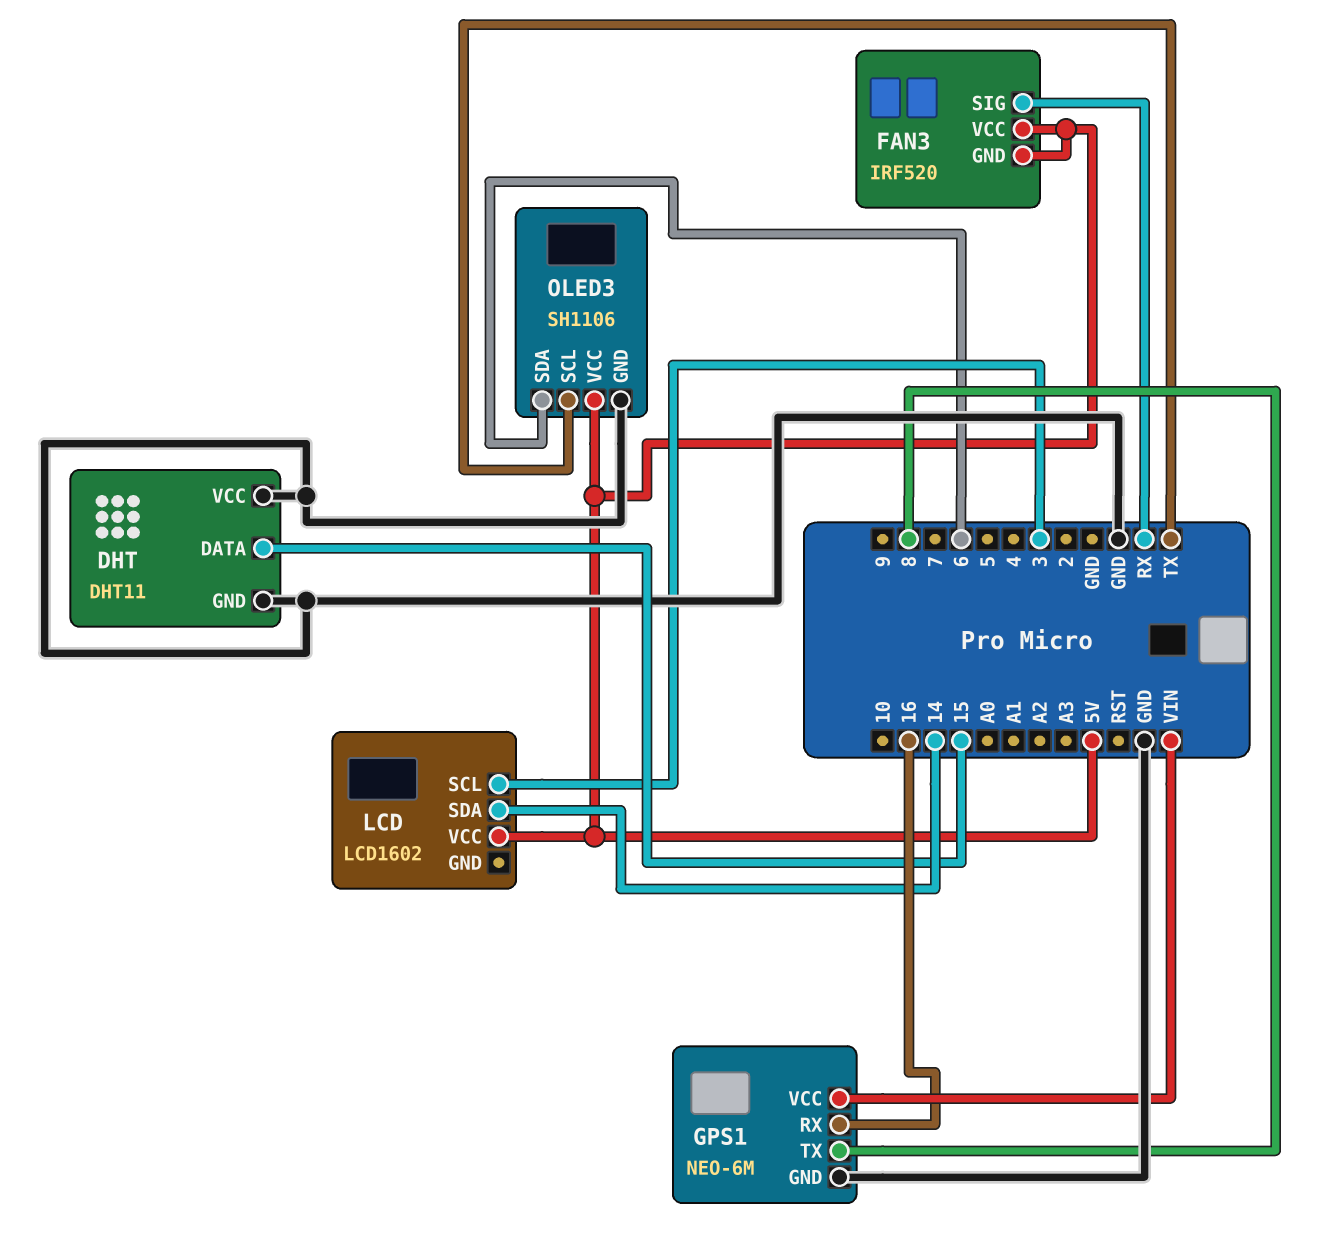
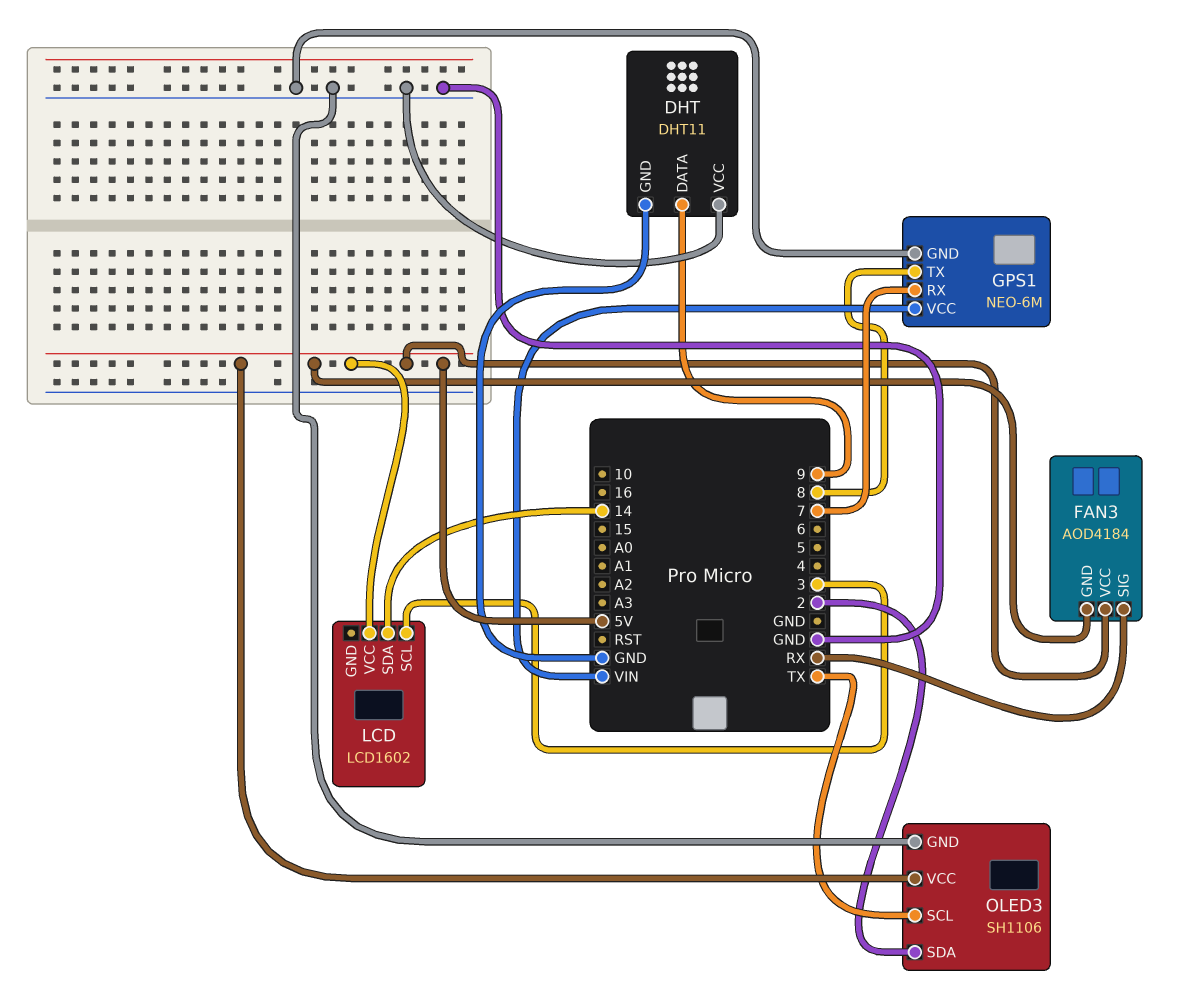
DHT pin DATA: 15 -> 9
FAN3: IRF520 -> AOD4184
GPS1 pin RX: 16 -> 7
OLED3 pin SDA: 6 -> 2

